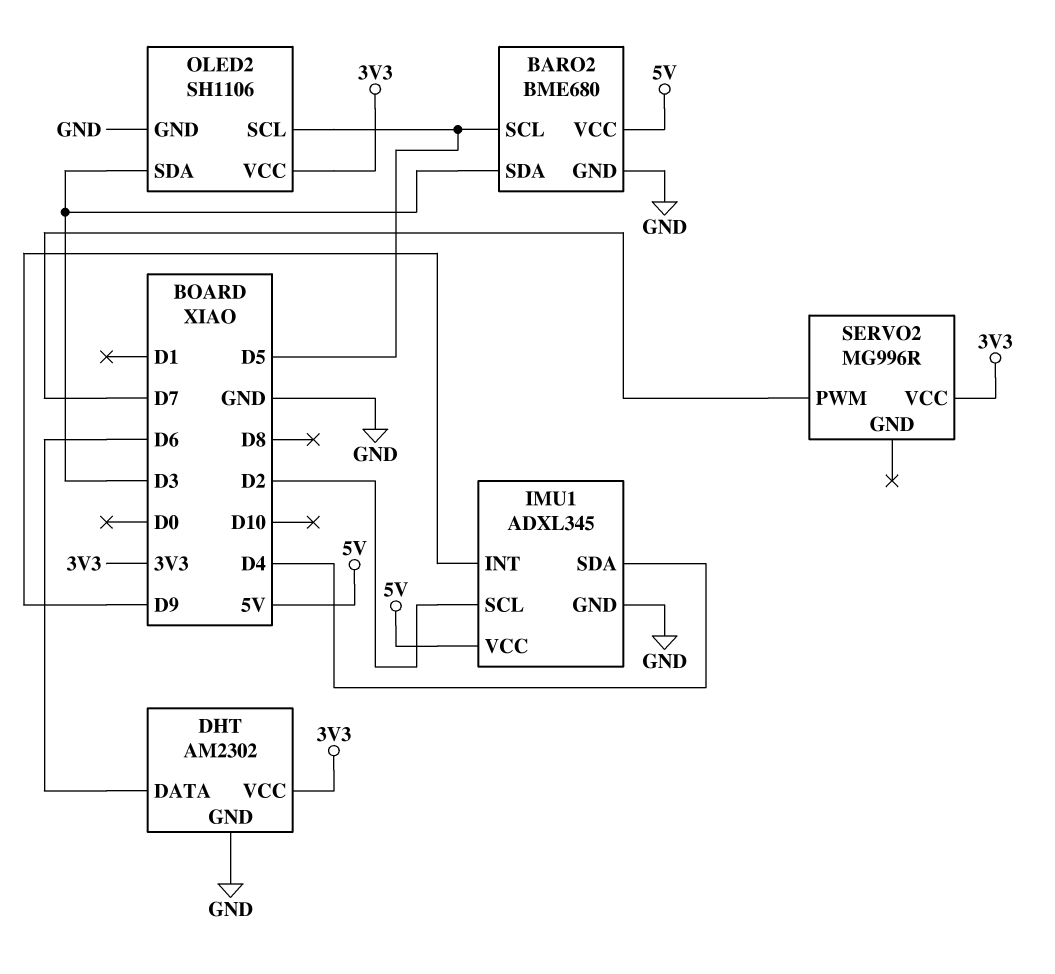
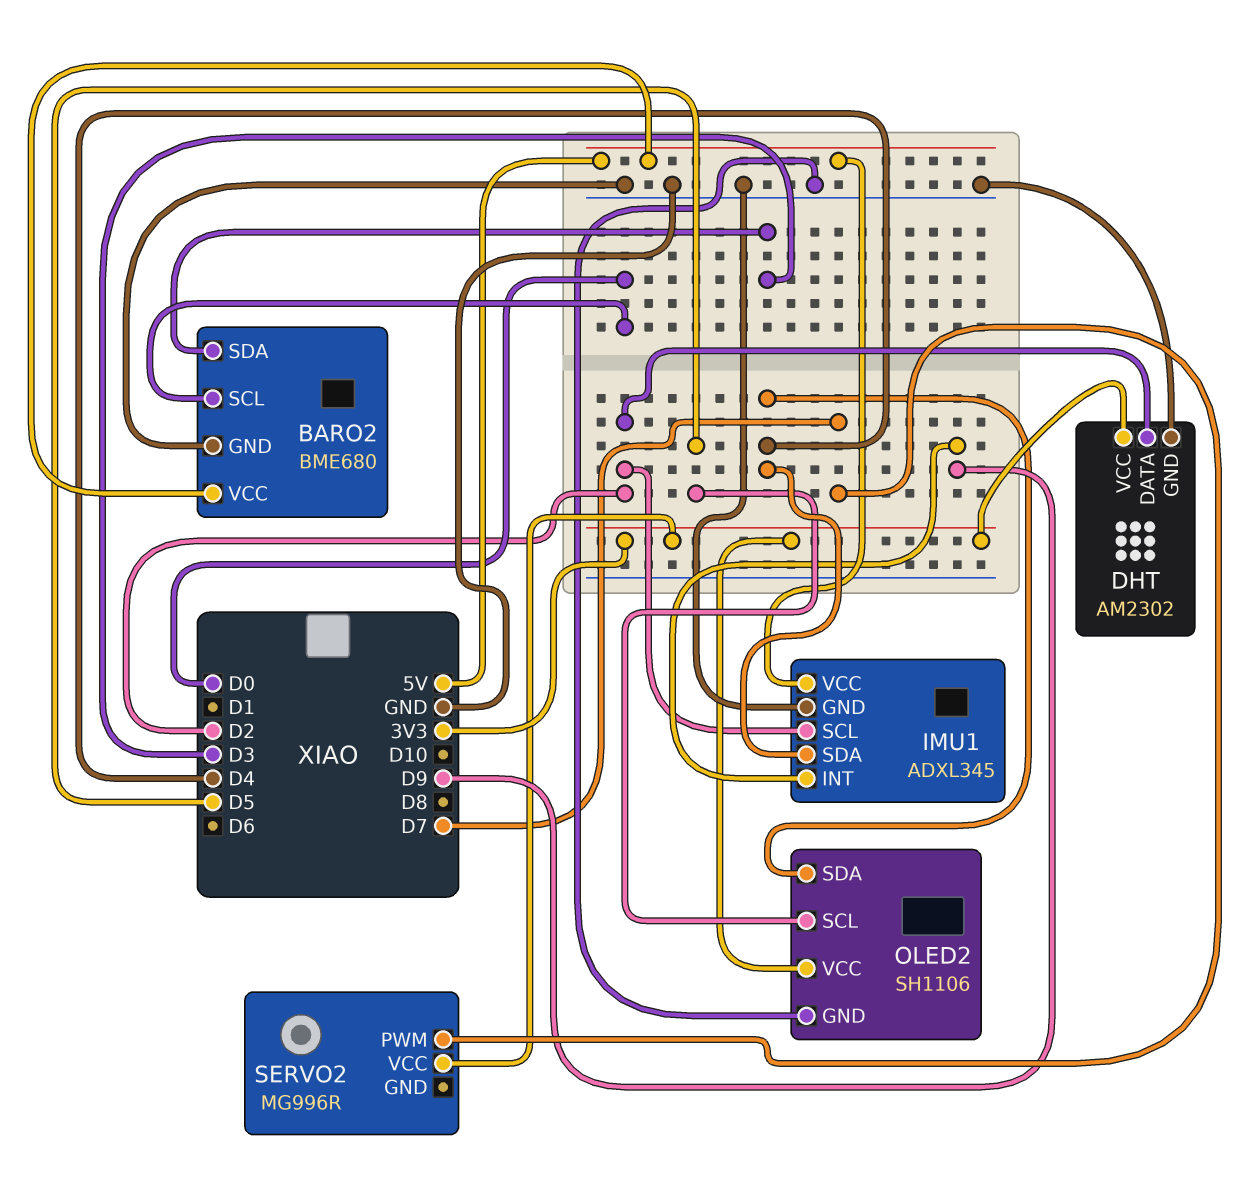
BARO2 pin SCL: D5 -> D0
DHT pin DATA: D6 -> D2
OLED2 pin SDA: D3 -> D4

